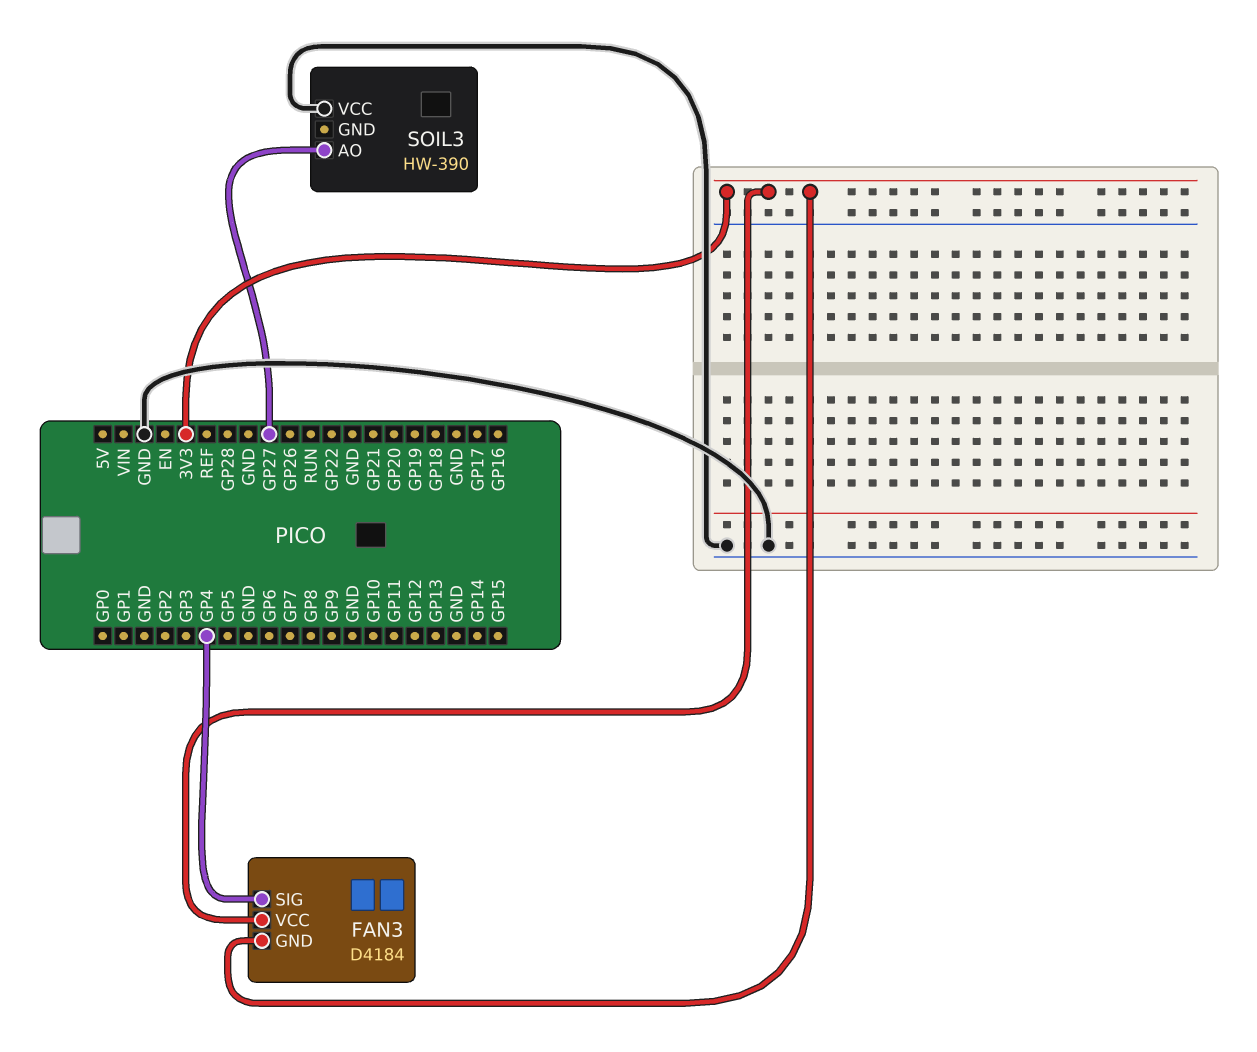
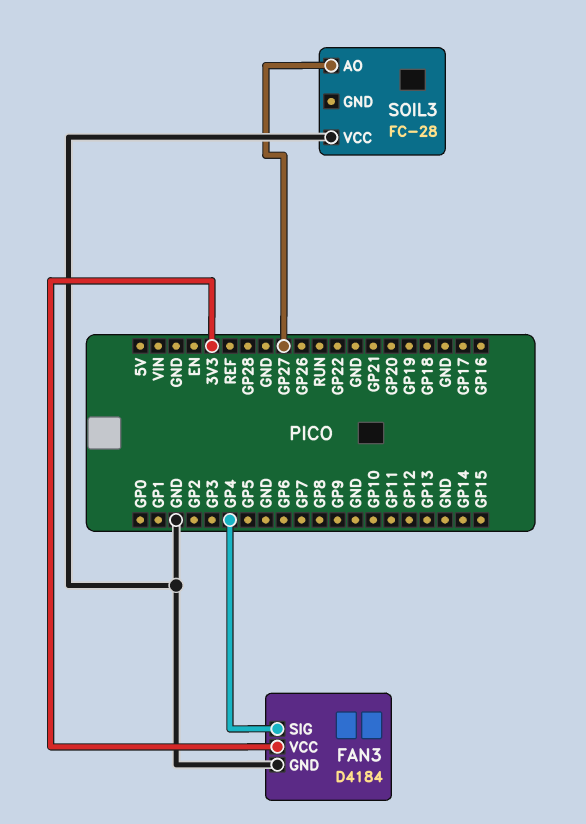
FAN3 pin GND: 3V3 -> GND
SOIL3: HW-390 -> FC-28

